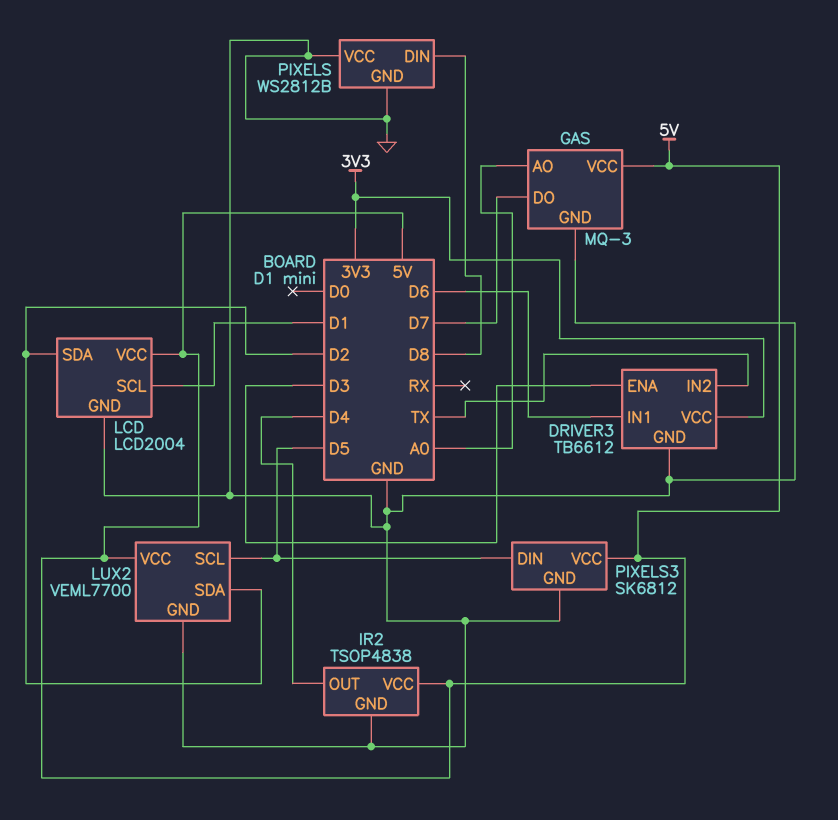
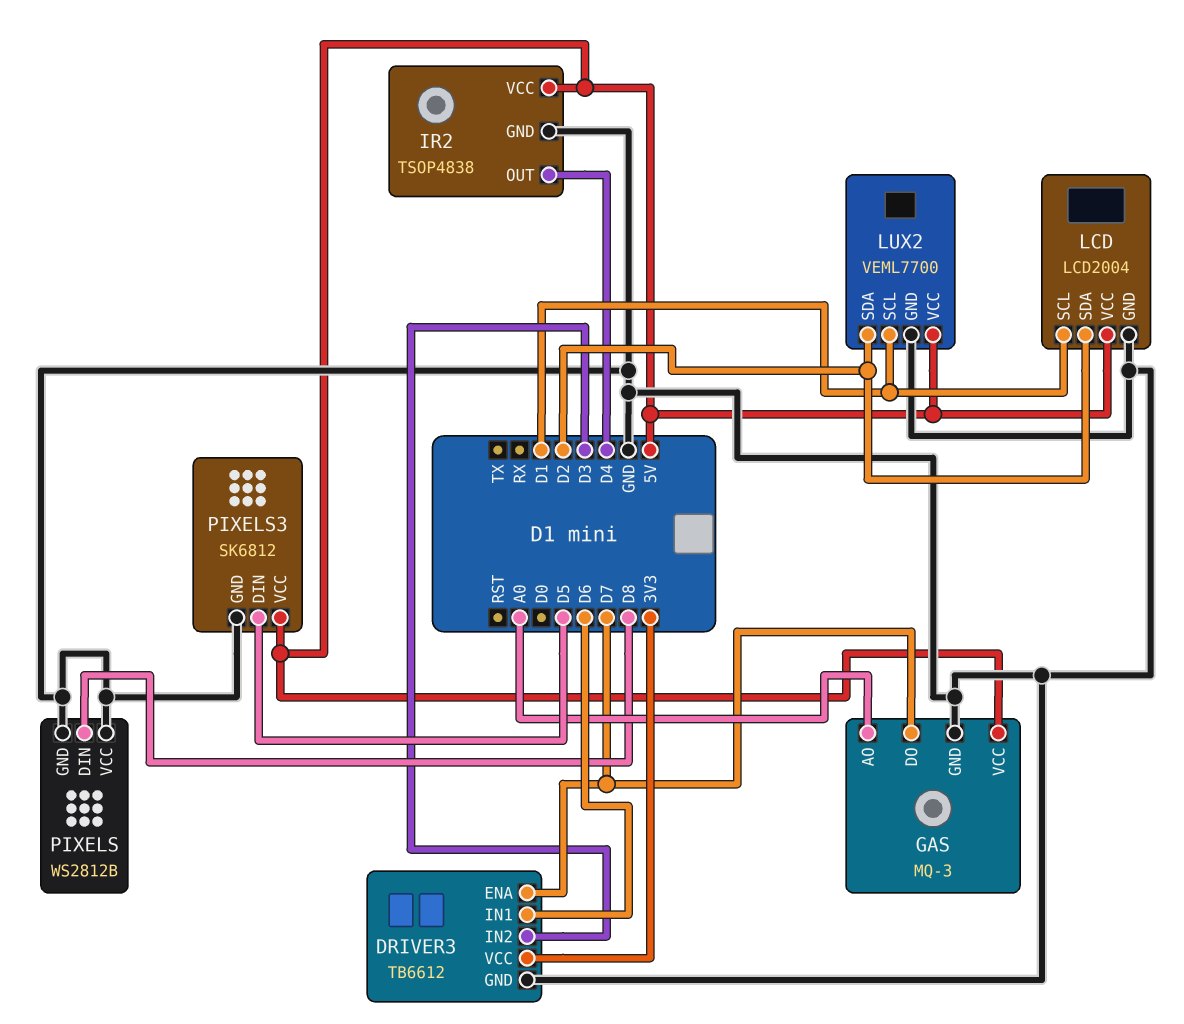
DRIVER3 pin ENA: D3 -> D7
DRIVER3 pin IN2: TX -> D3
LUX2 pin SCL: D5 -> D1

